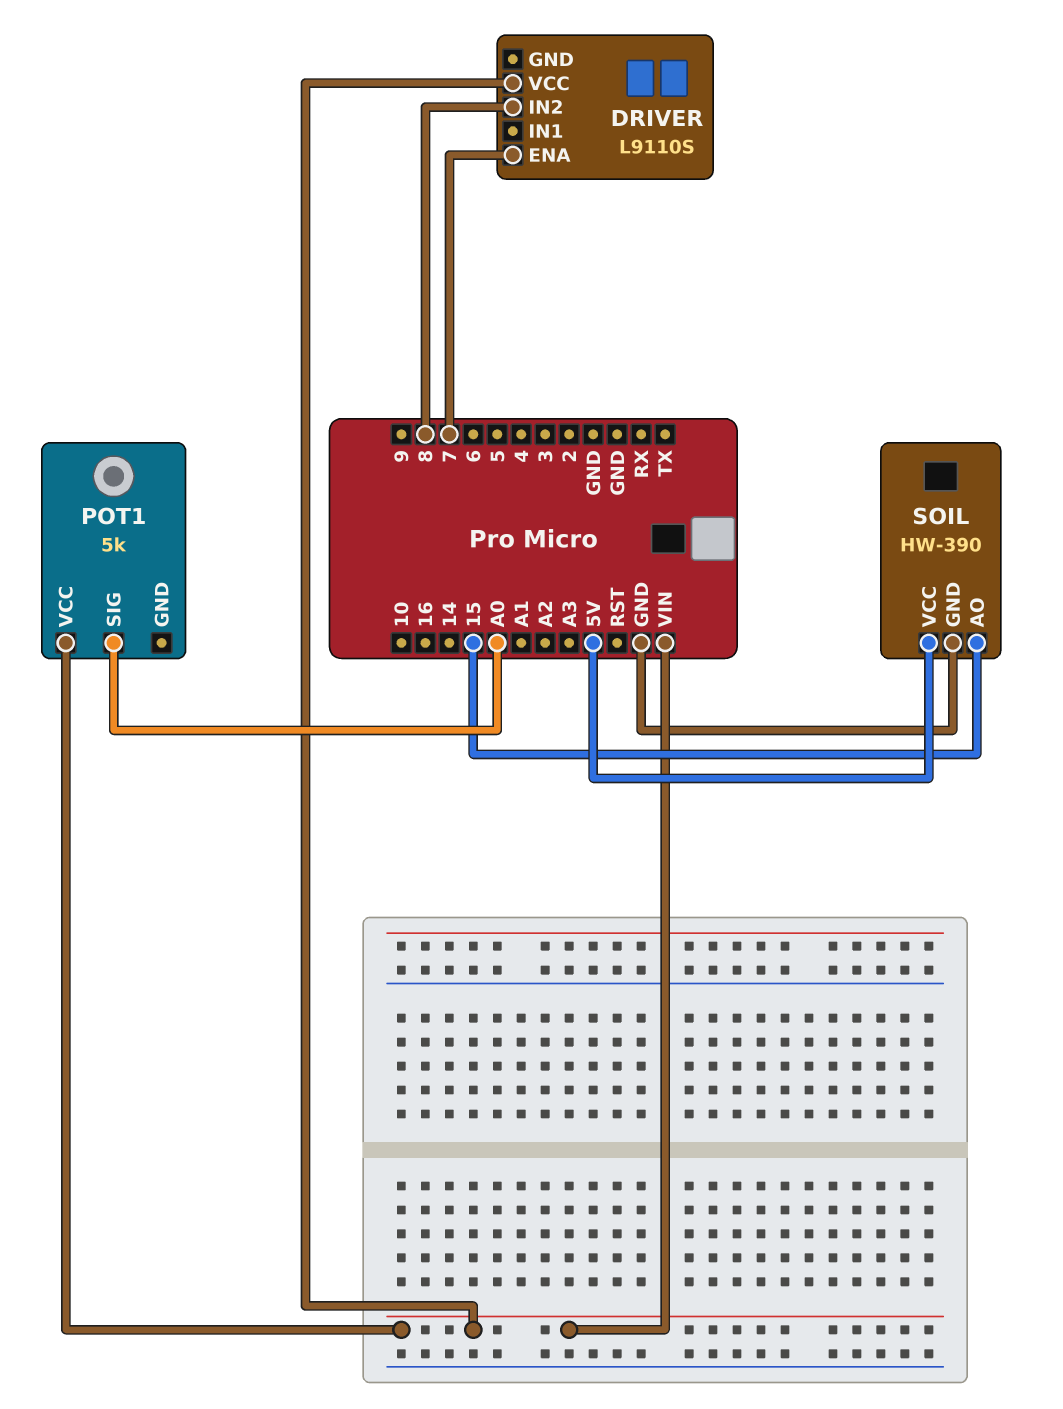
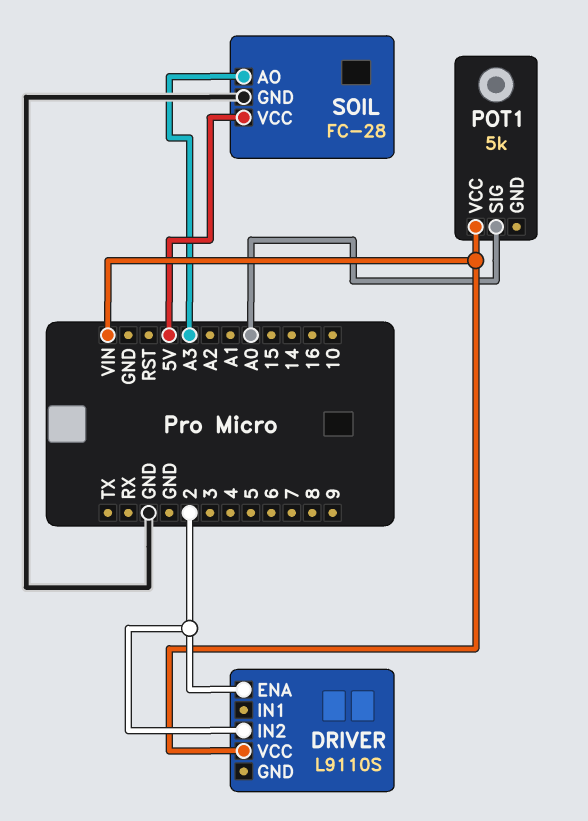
DRIVER pin ENA: 7 -> 2
DRIVER pin IN2: 8 -> 2
SOIL: HW-390 -> FC-28
SOIL pin AO: 15 -> A3

